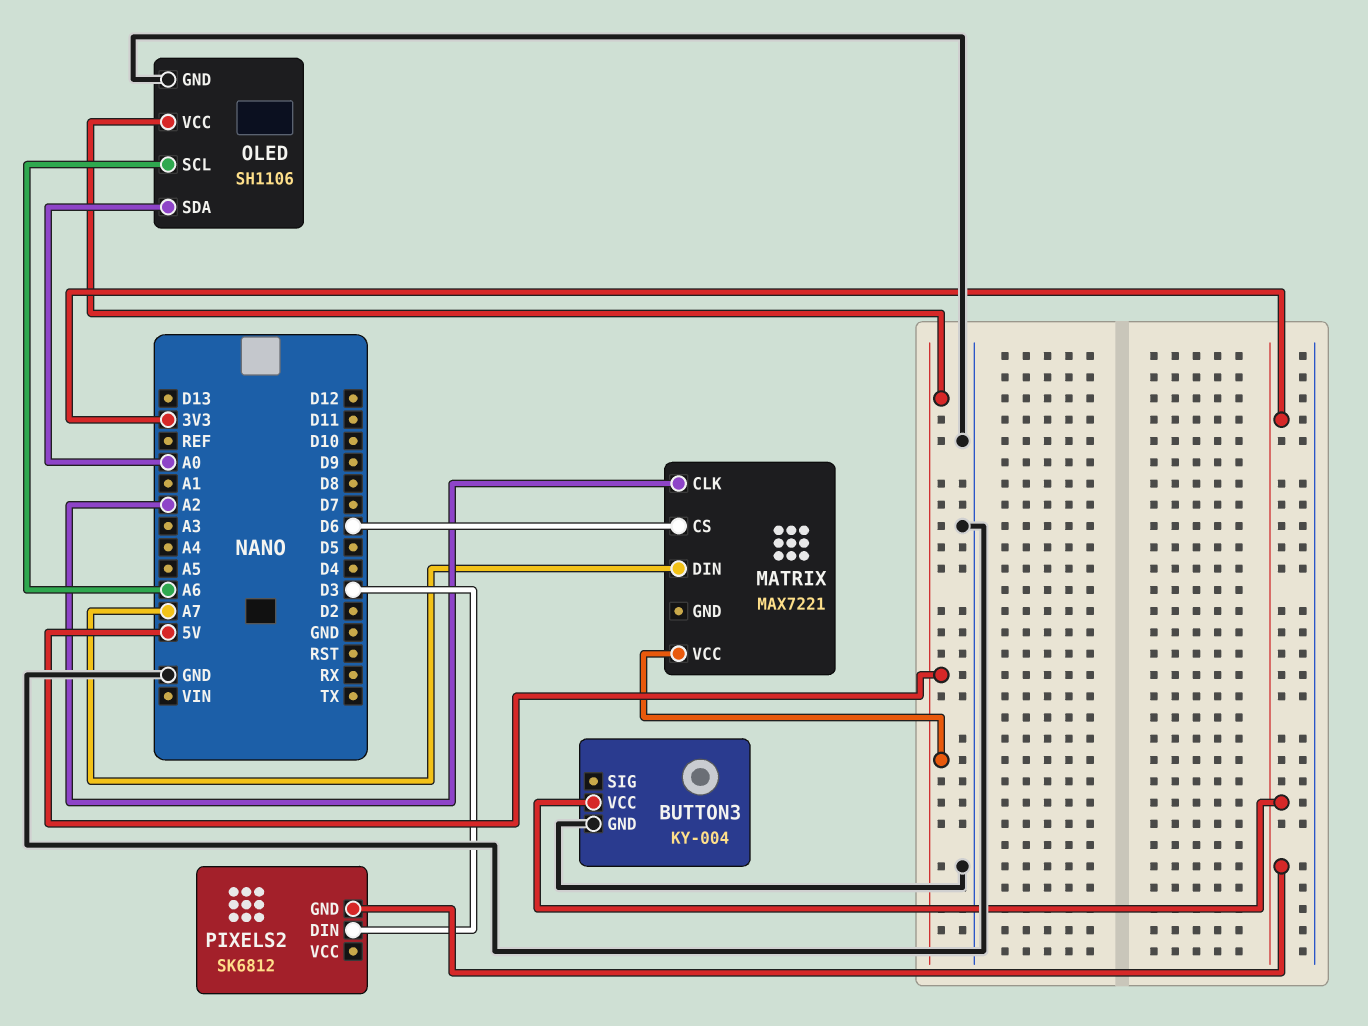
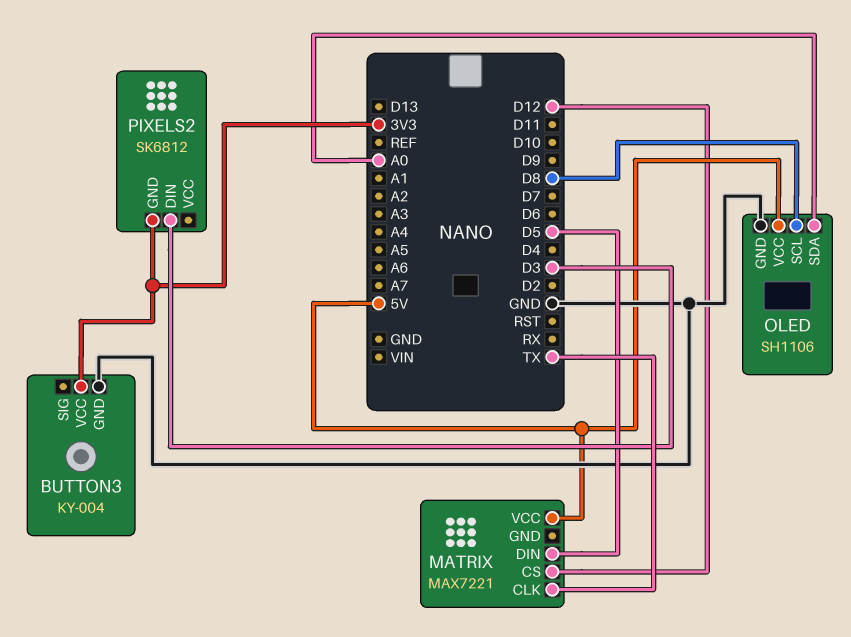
MATRIX pin CLK: A2 -> TX
MATRIX pin CS: D6 -> D12
MATRIX pin DIN: A7 -> D5
OLED pin SCL: A6 -> D8

